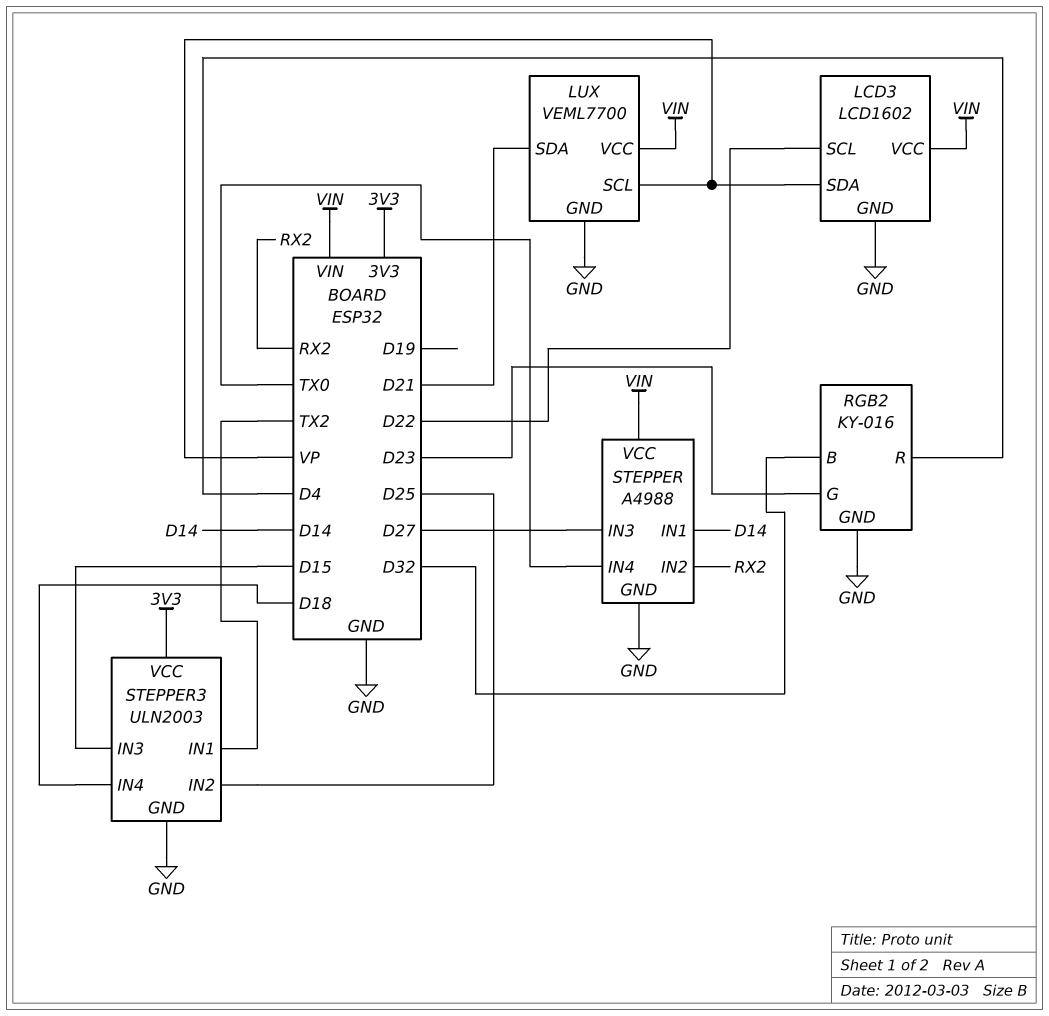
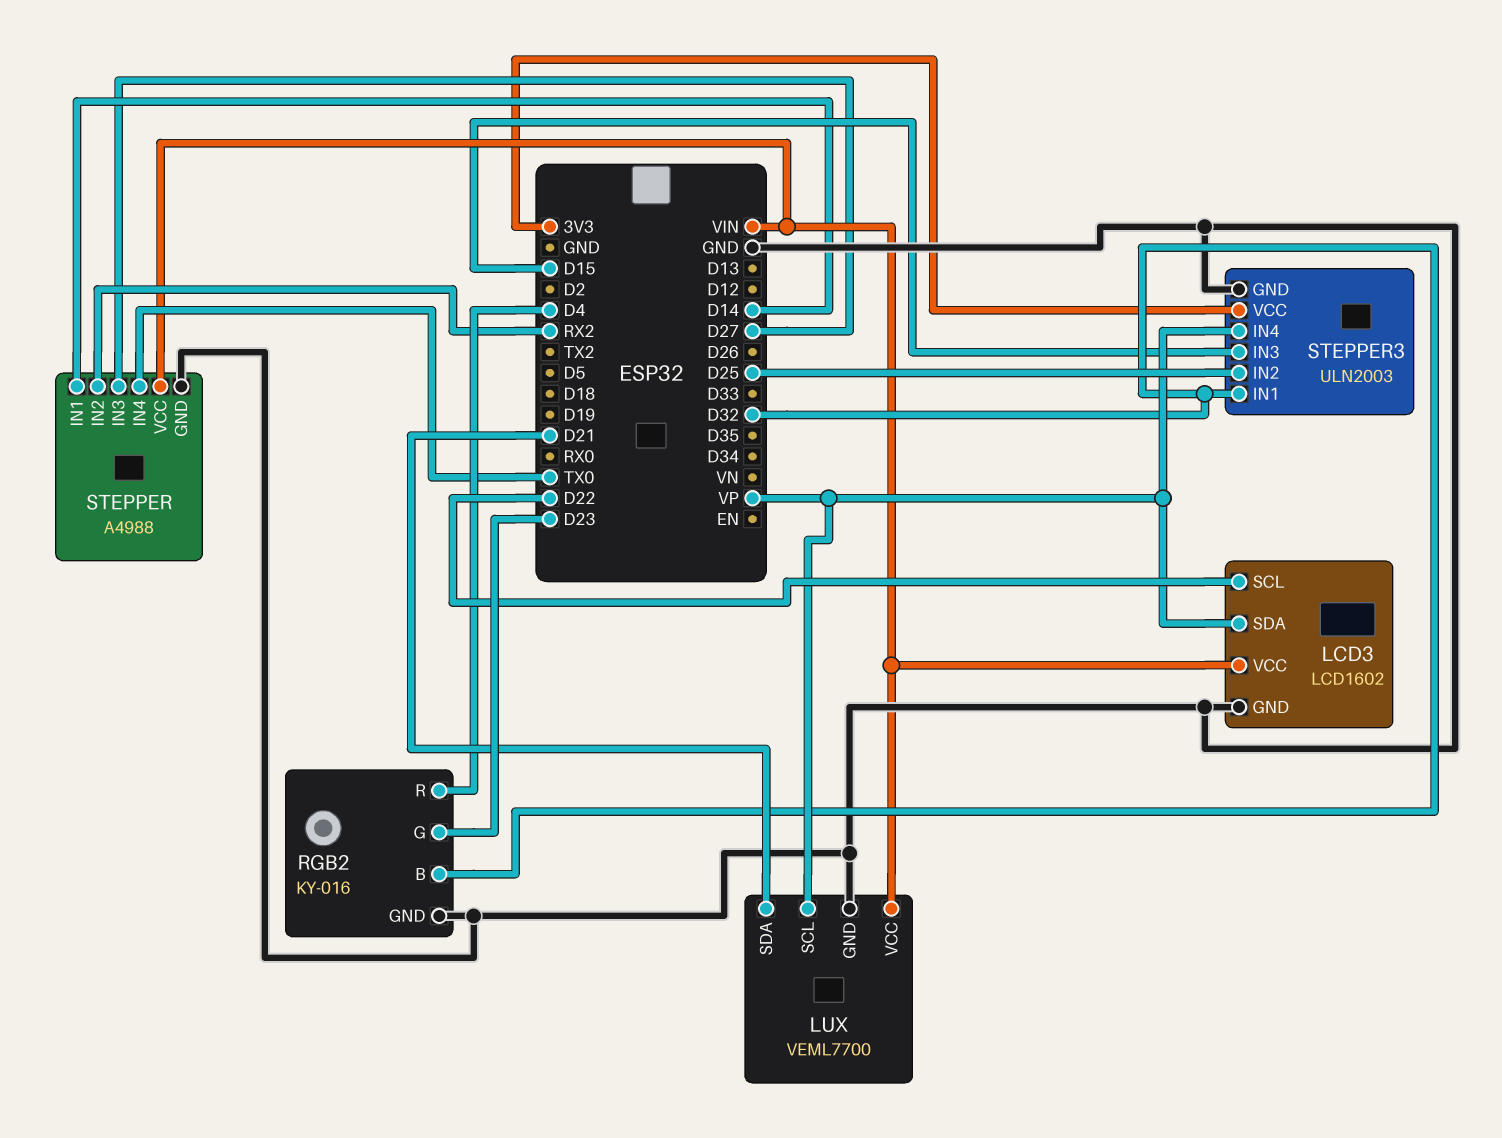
STEPPER3 pin IN1: TX2 -> D32
STEPPER3 pin IN4: D18 -> VP

